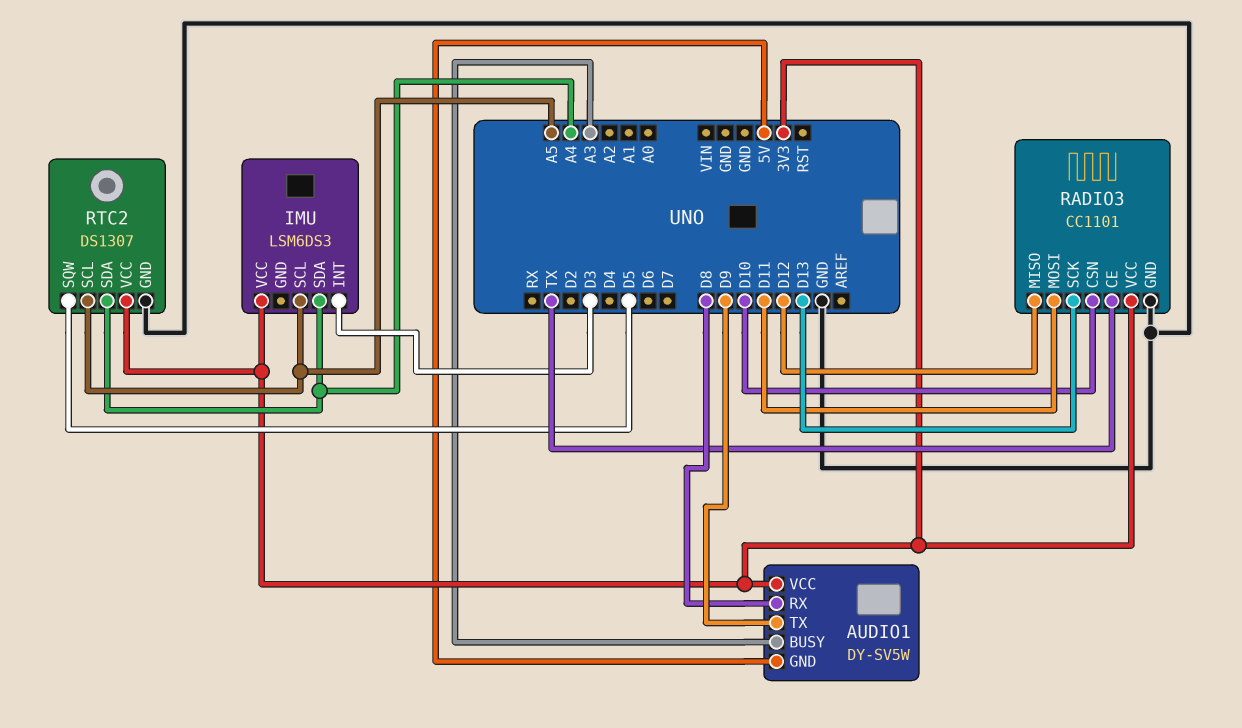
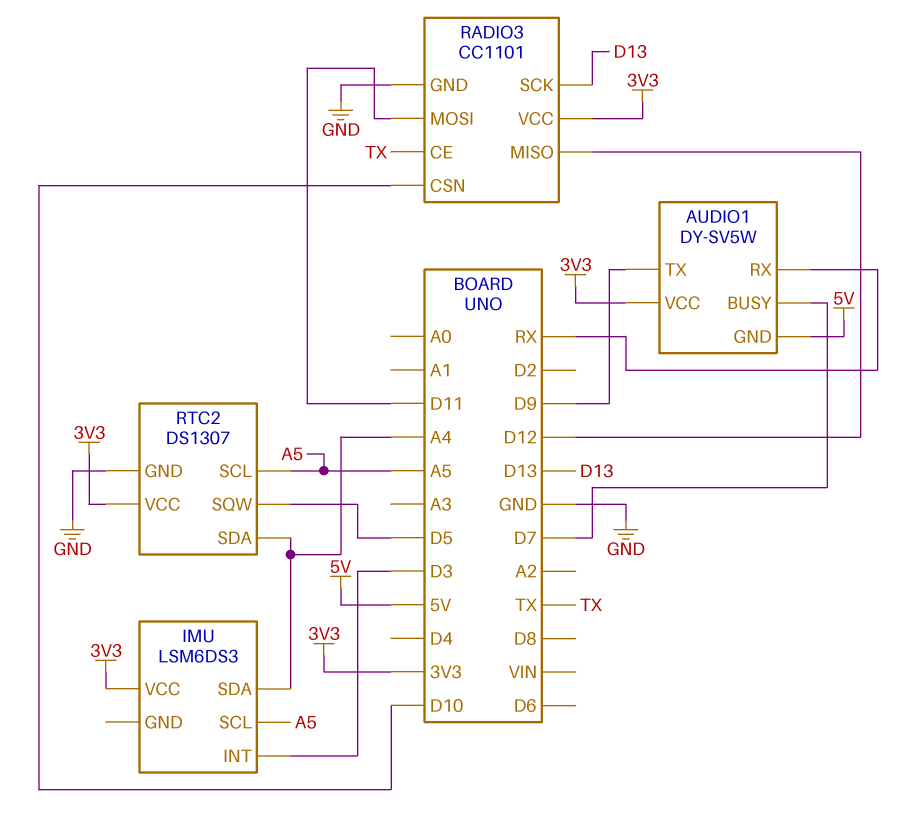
AUDIO1 pin BUSY: A3 -> D7
AUDIO1 pin RX: D8 -> RX

